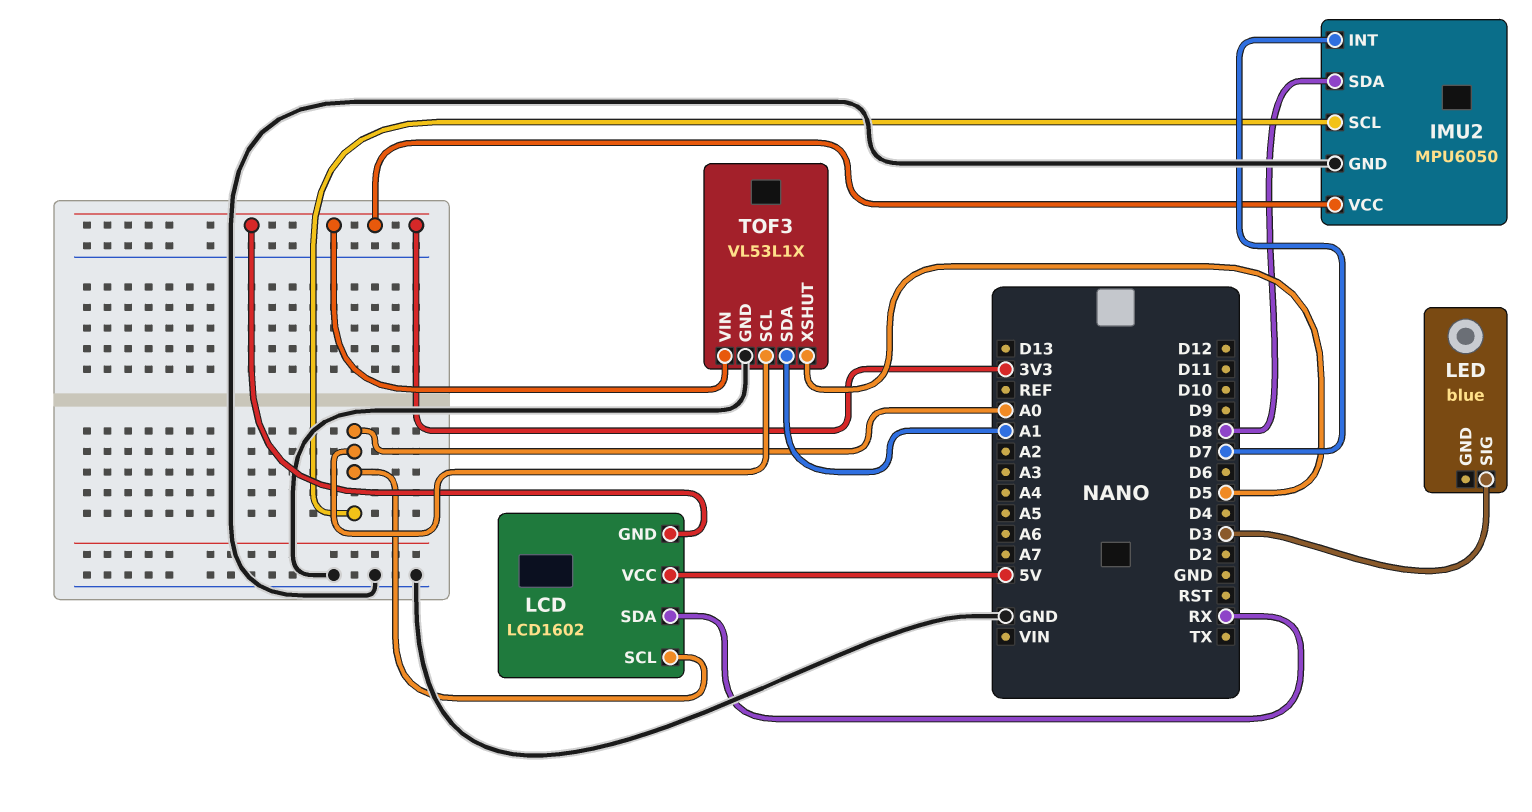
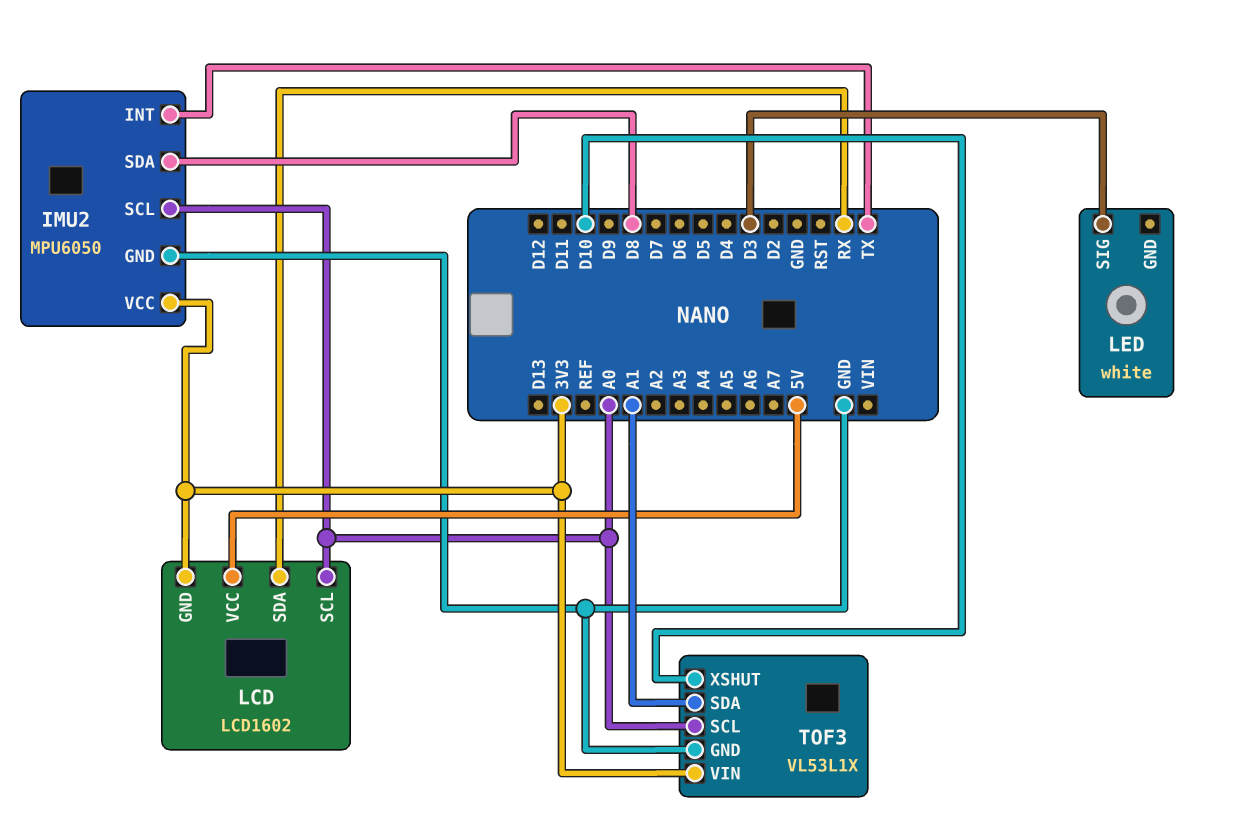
IMU2 pin INT: D7 -> TX
LED: blue -> white
TOF3 pin XSHUT: D5 -> D10

